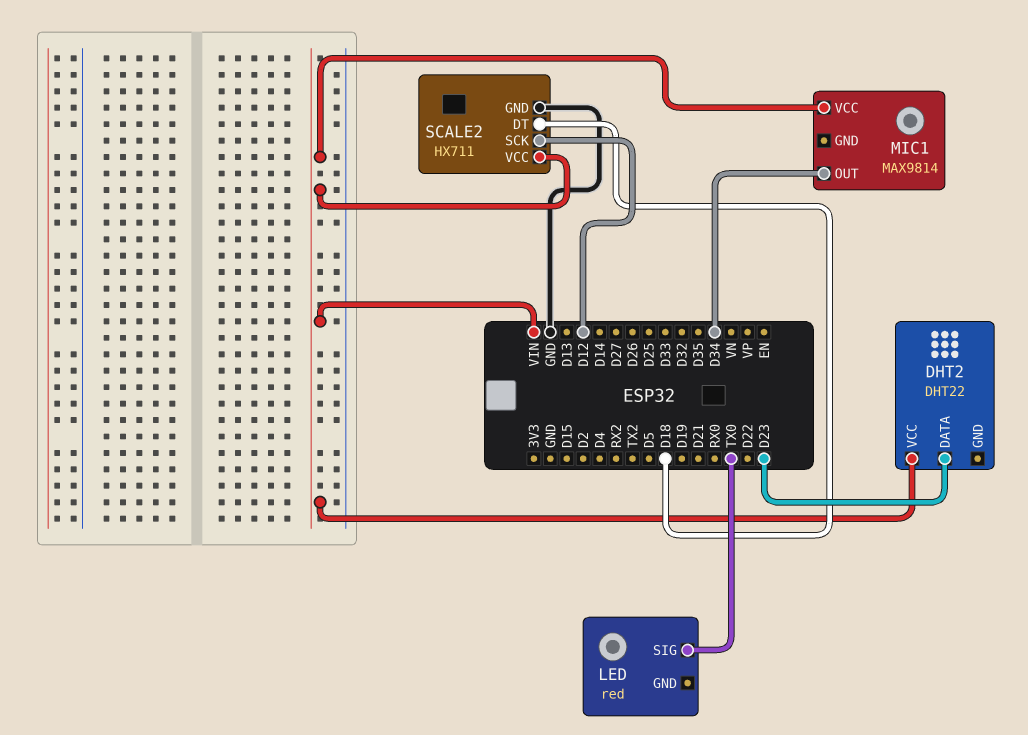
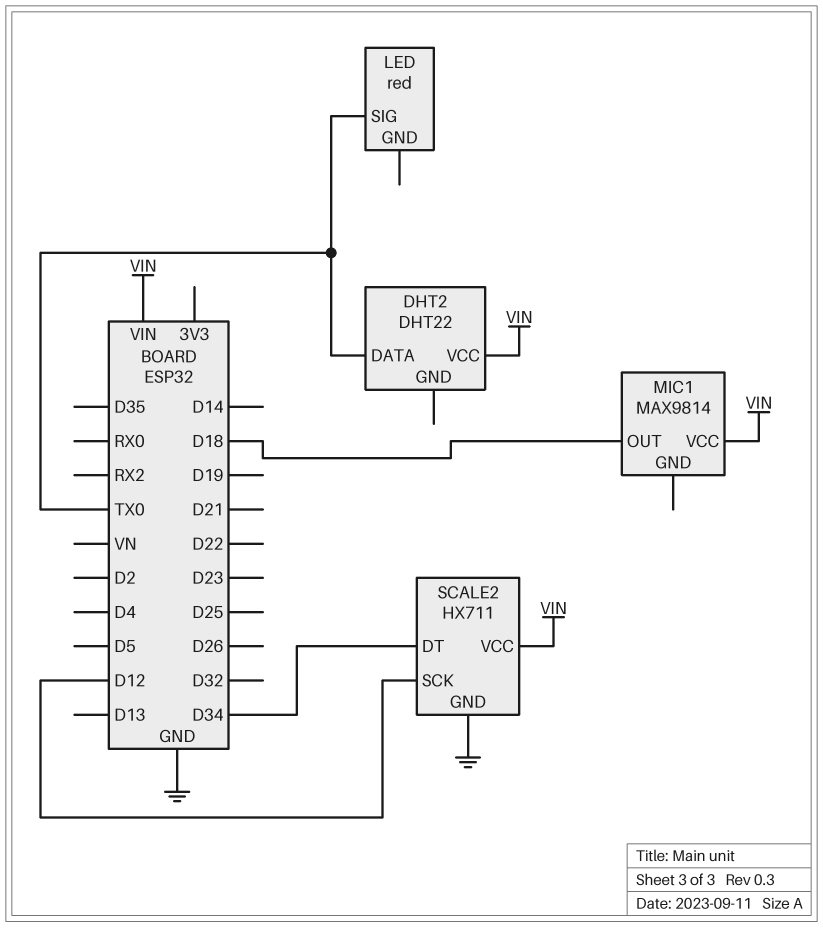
DHT2 pin DATA: D23 -> TX0
MIC1 pin OUT: D34 -> D18
SCALE2 pin DT: D18 -> D34

